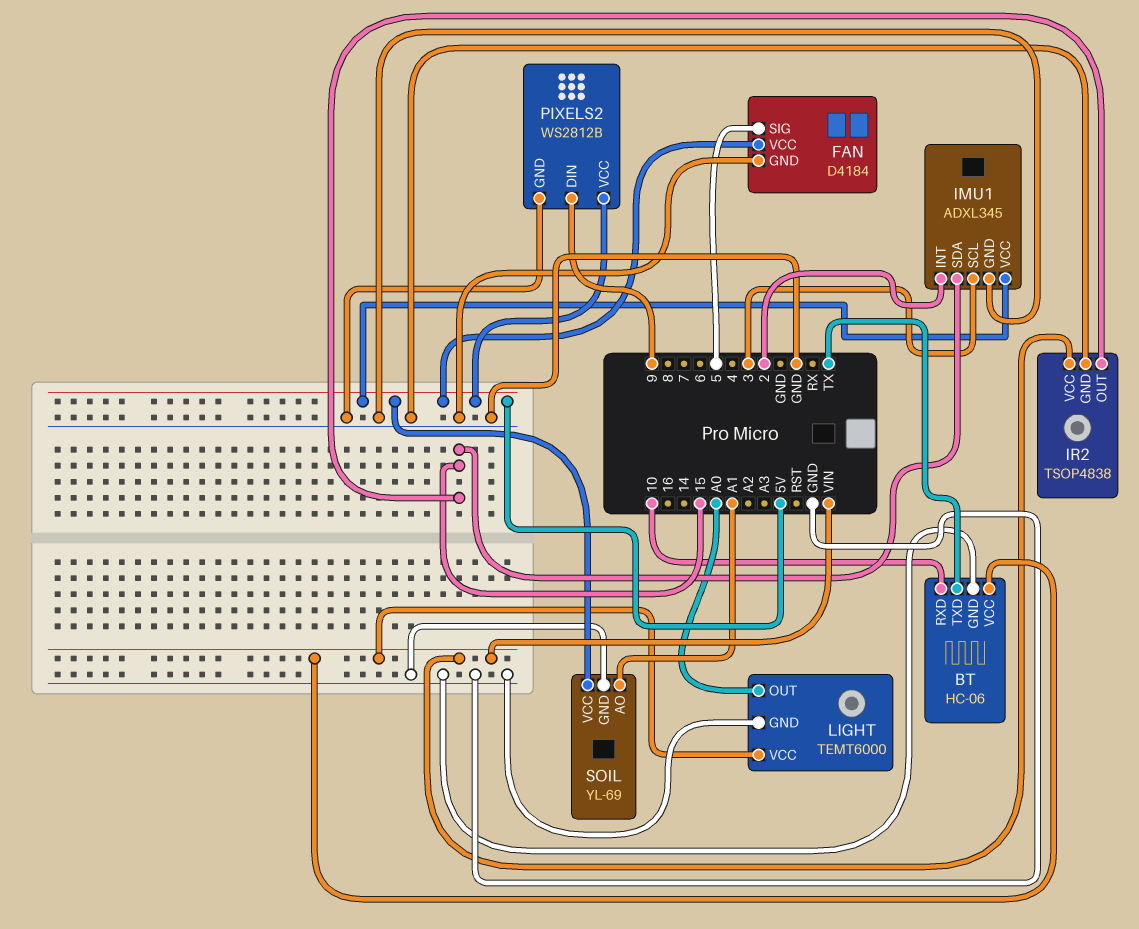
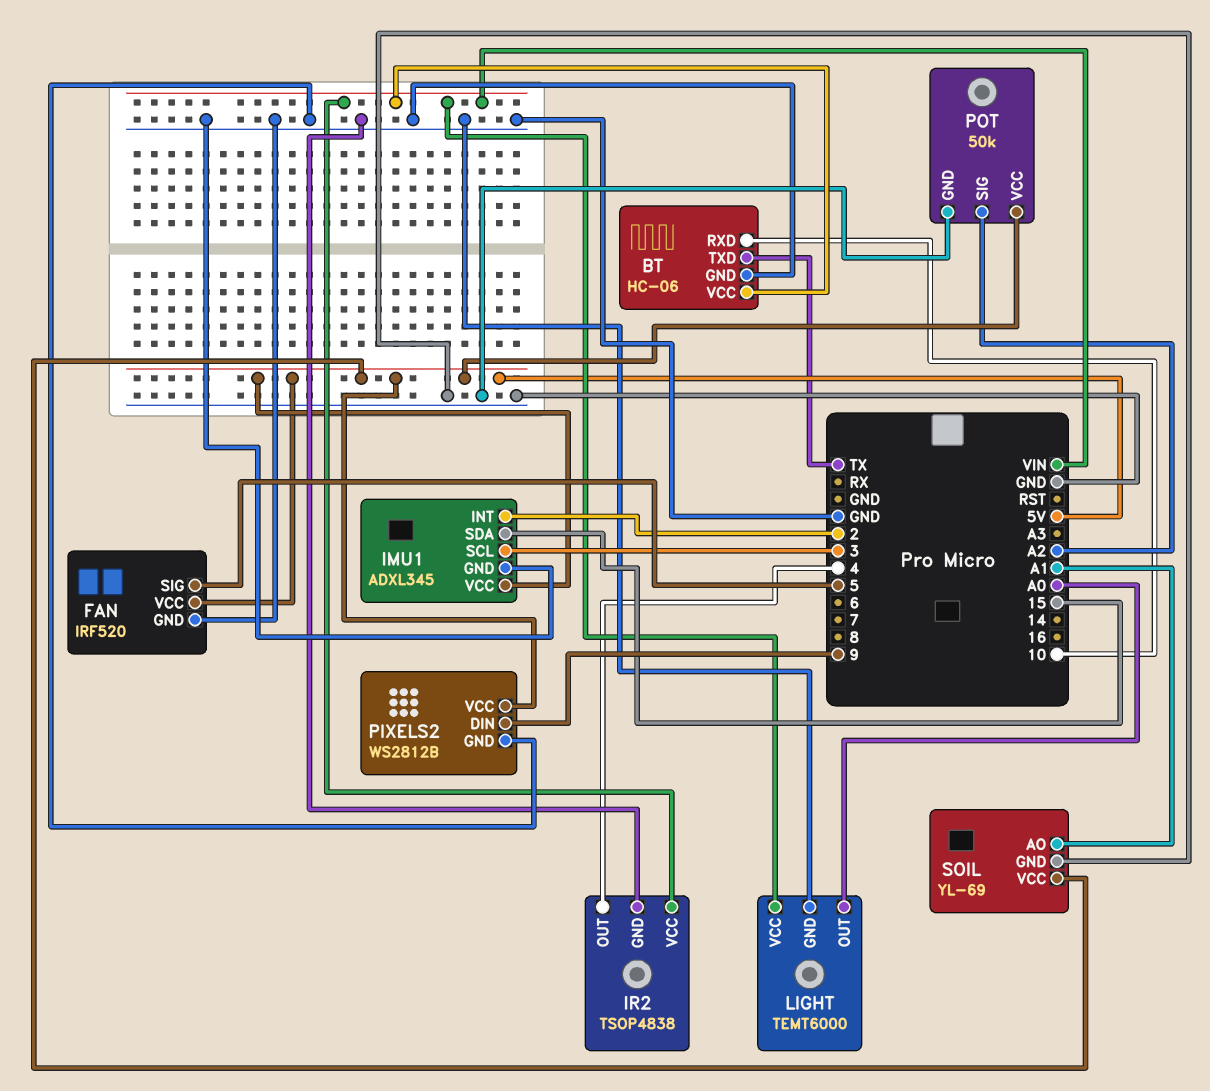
FAN: D4184 -> IRF520
IR2 pin OUT: 15 -> 4
POT: none -> 50k
POT pin GND: none -> GND
POT pin SIG: none -> A2
POT pin VCC: none -> 5V

